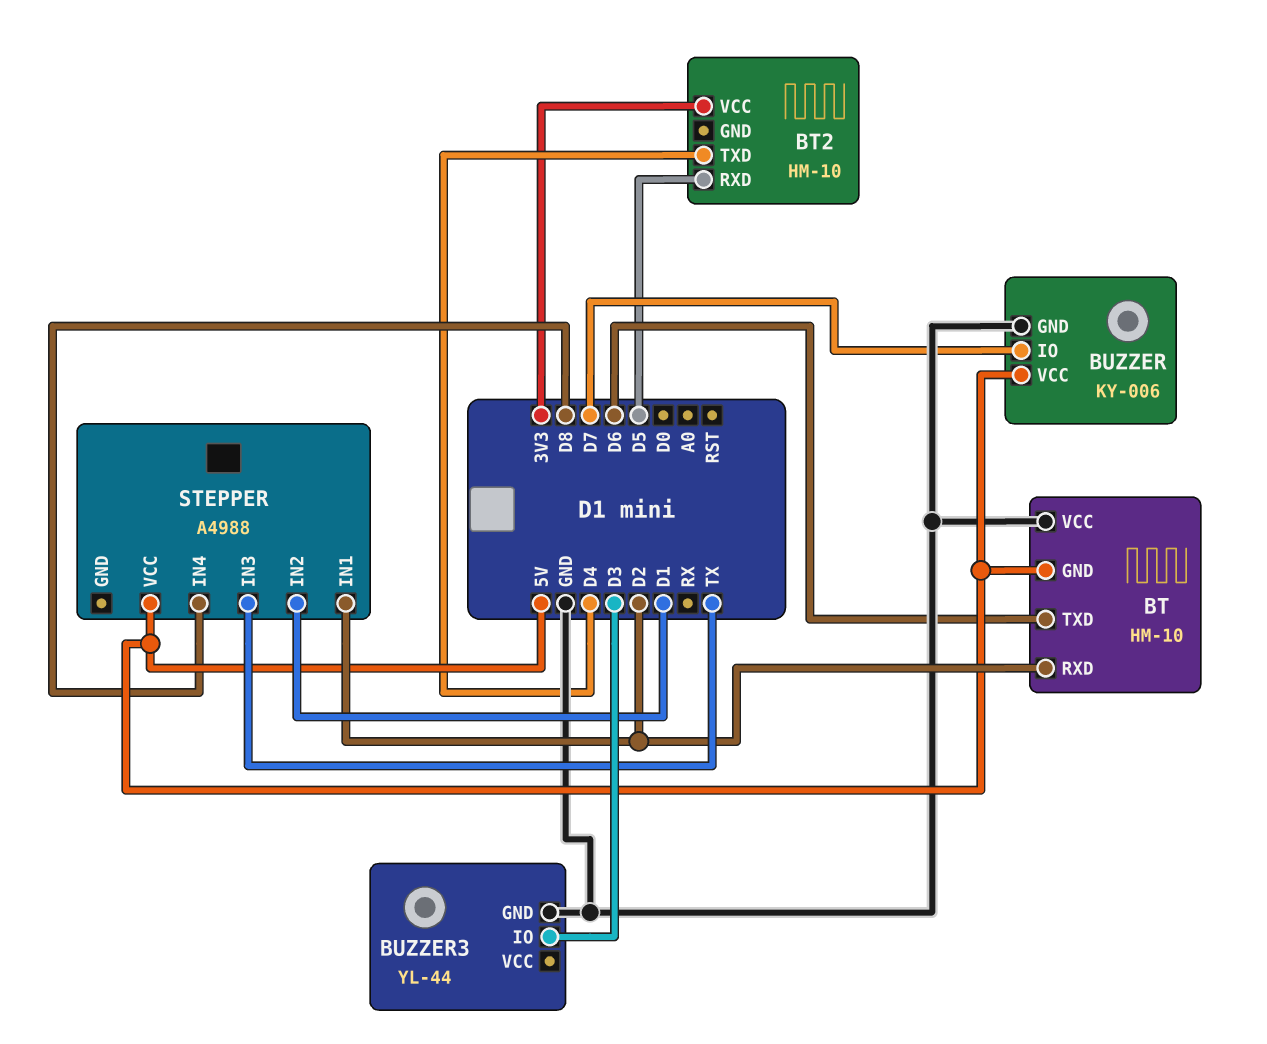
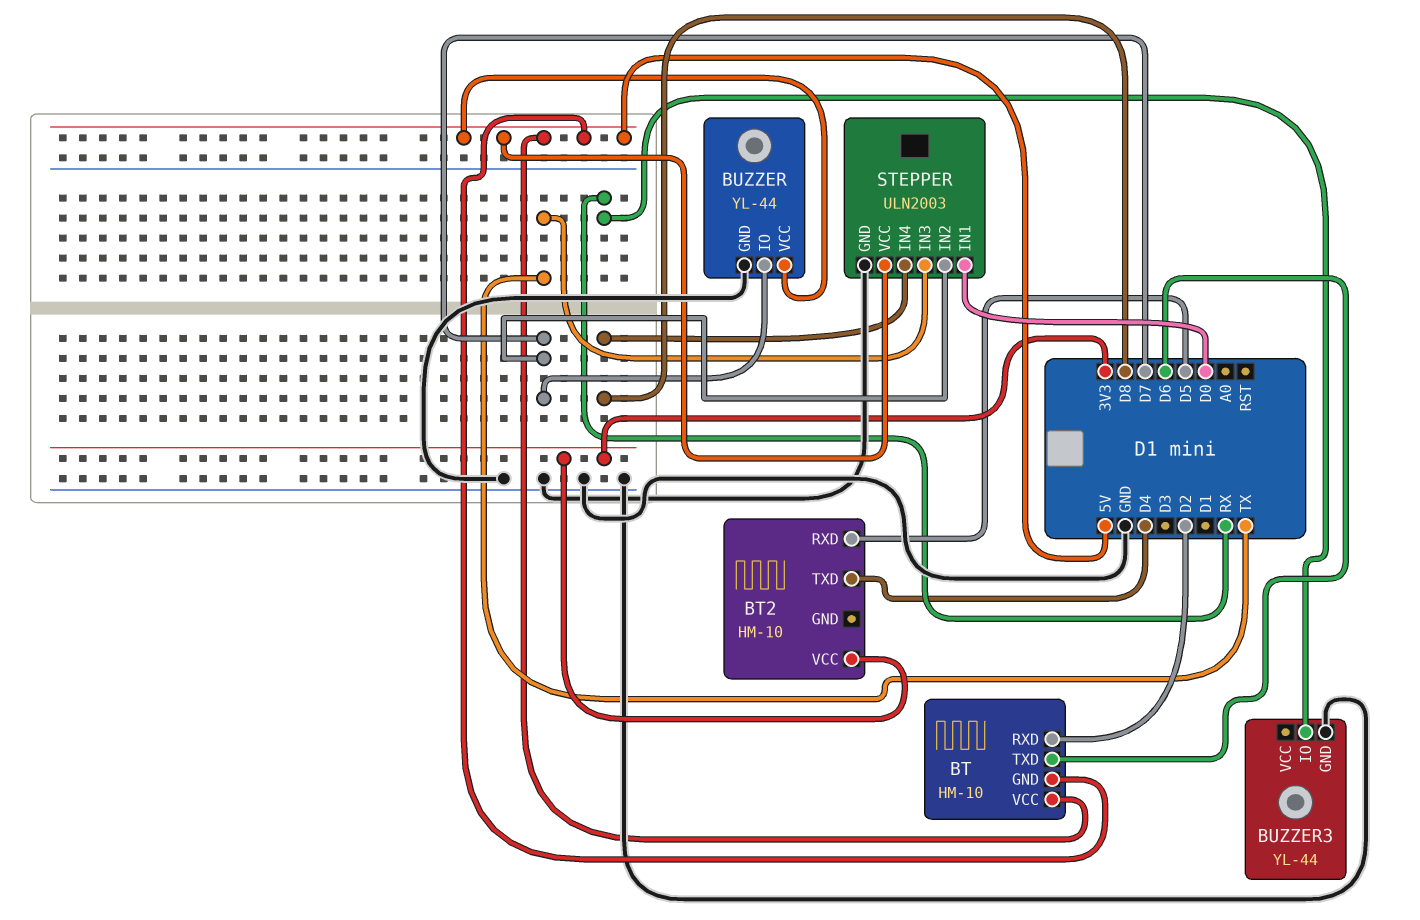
BT pin VCC: GND -> 5V
BUZZER: KY-006 -> YL-44
BUZZER3 pin IO: D3 -> RX
STEPPER: A4988 -> ULN2003
STEPPER pin GND: none -> GND
STEPPER pin IN1: D2 -> D0
STEPPER pin IN2: D1 -> D7

